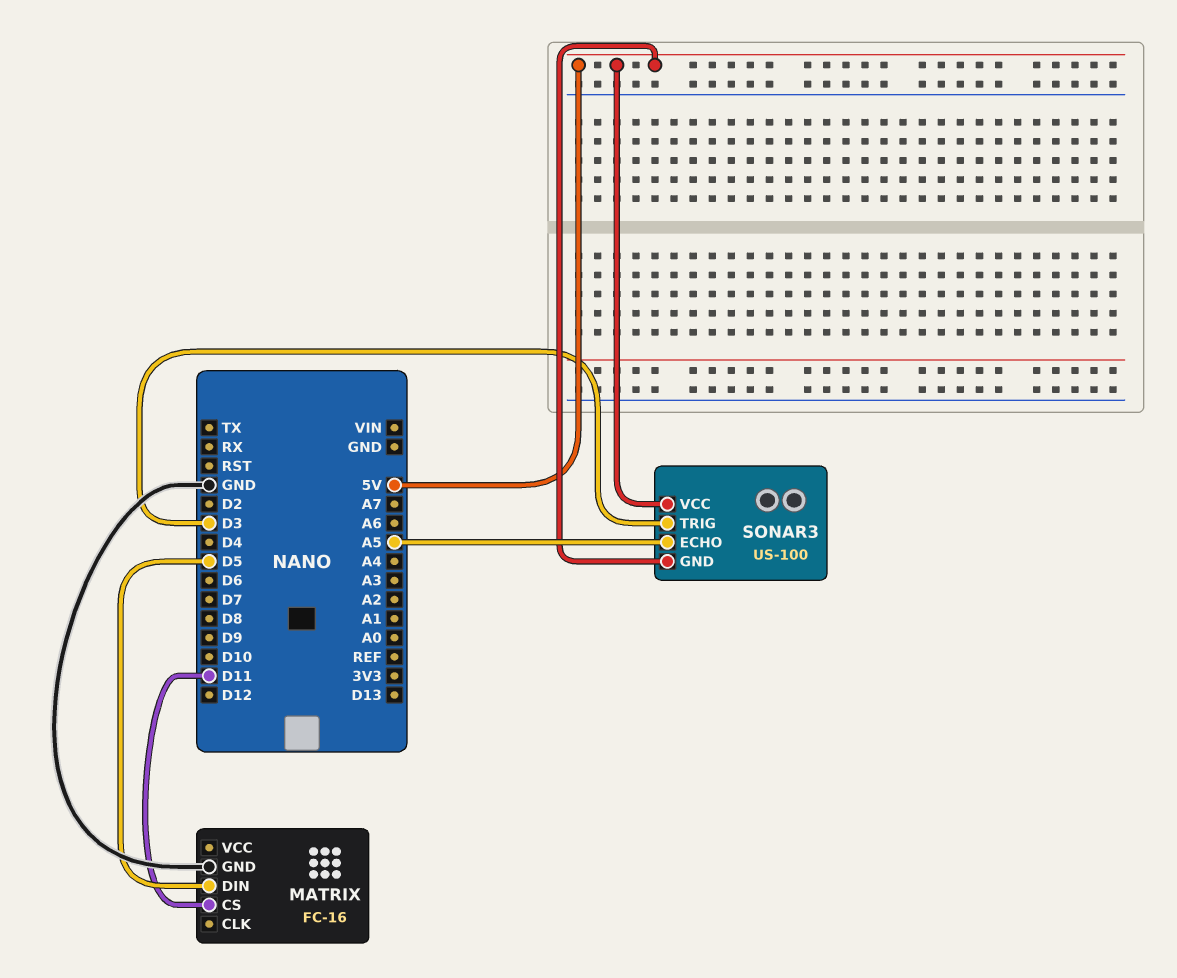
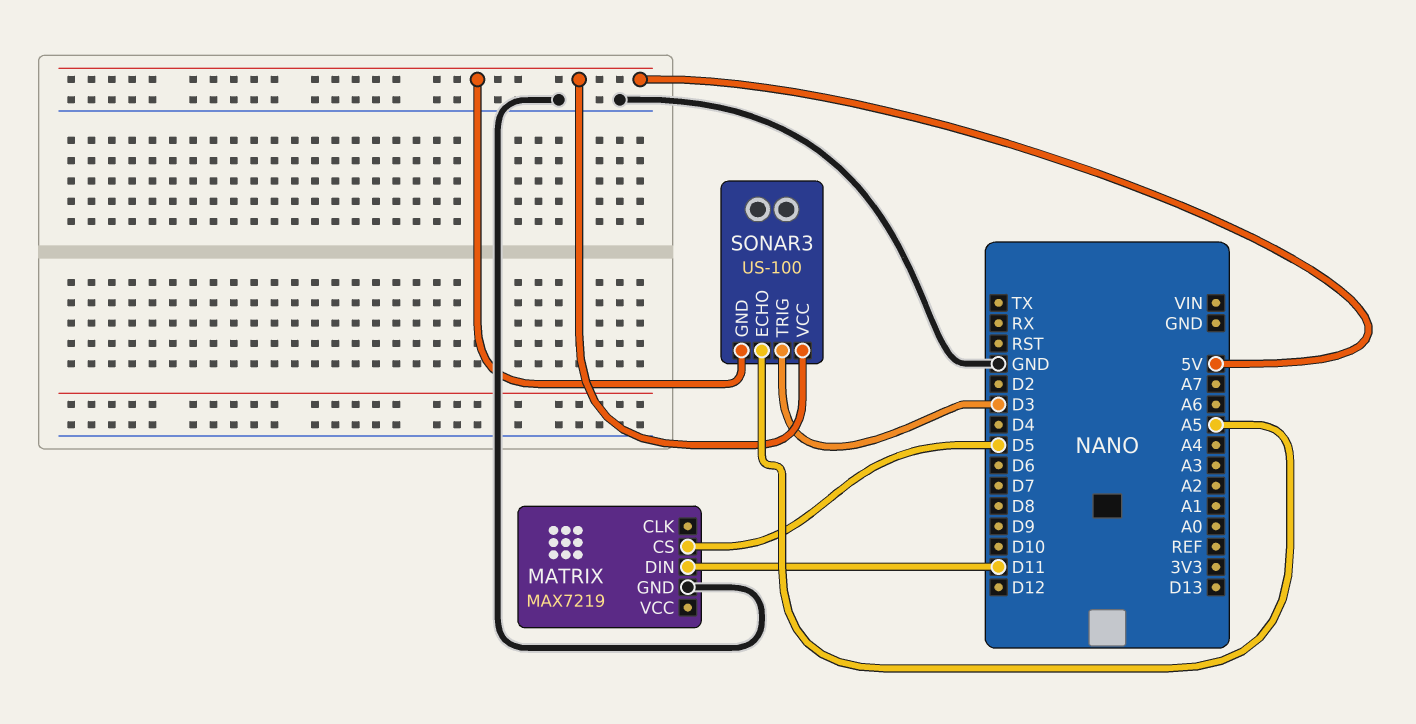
MATRIX: FC-16 -> MAX7219
MATRIX pin CS: D11 -> D5
MATRIX pin DIN: D5 -> D11

